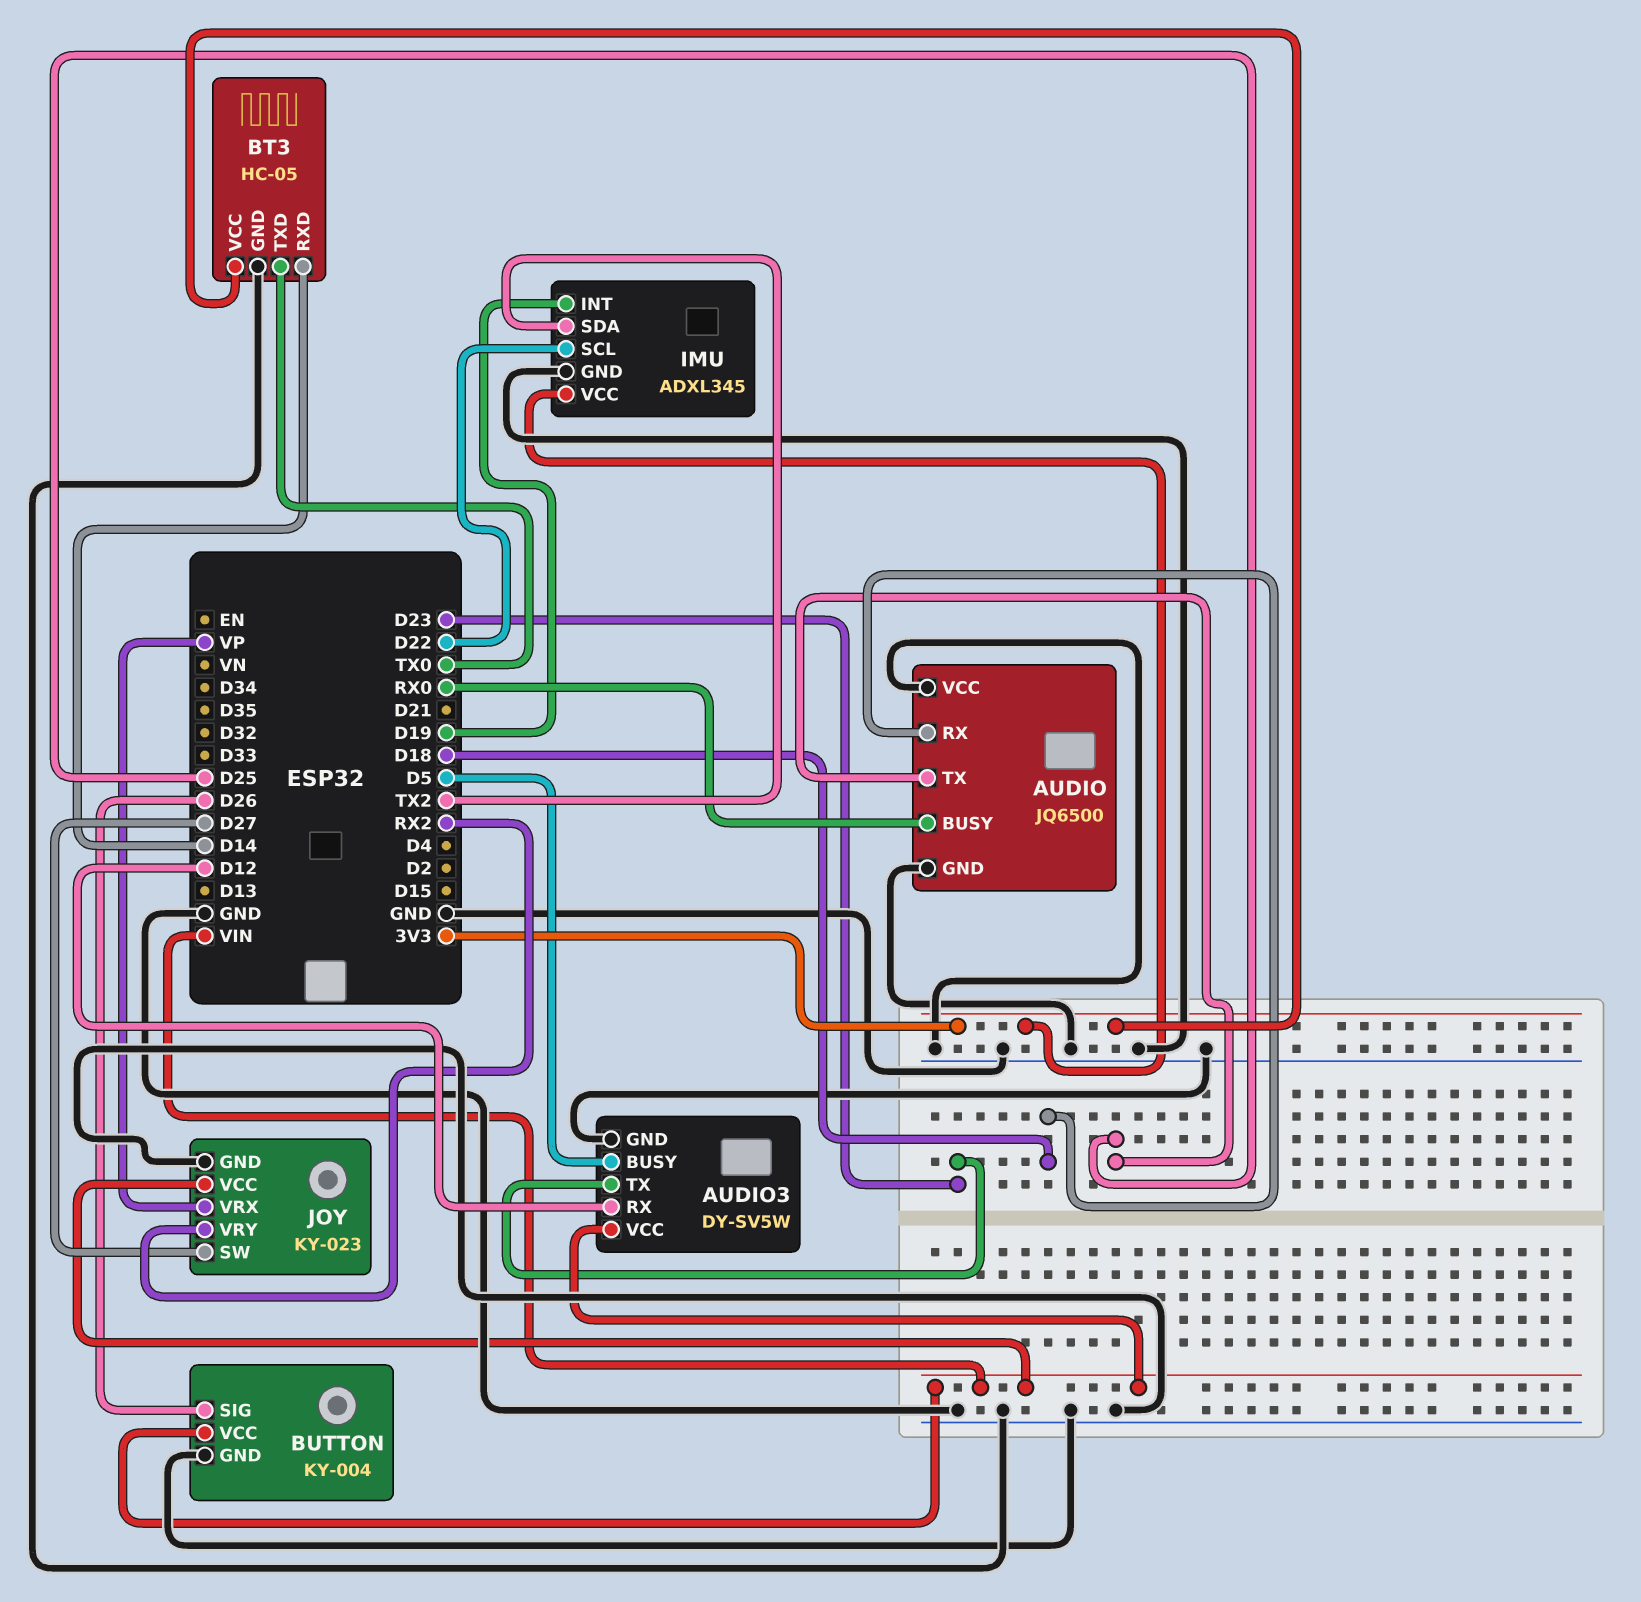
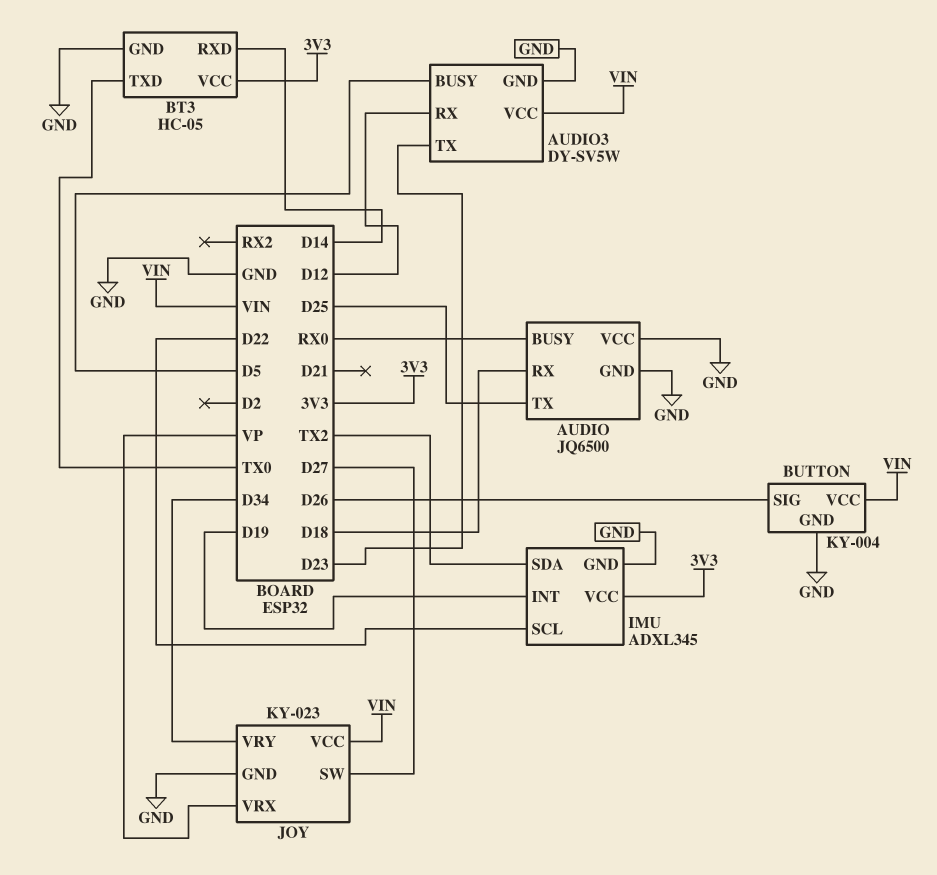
JOY pin VRY: RX2 -> D34

